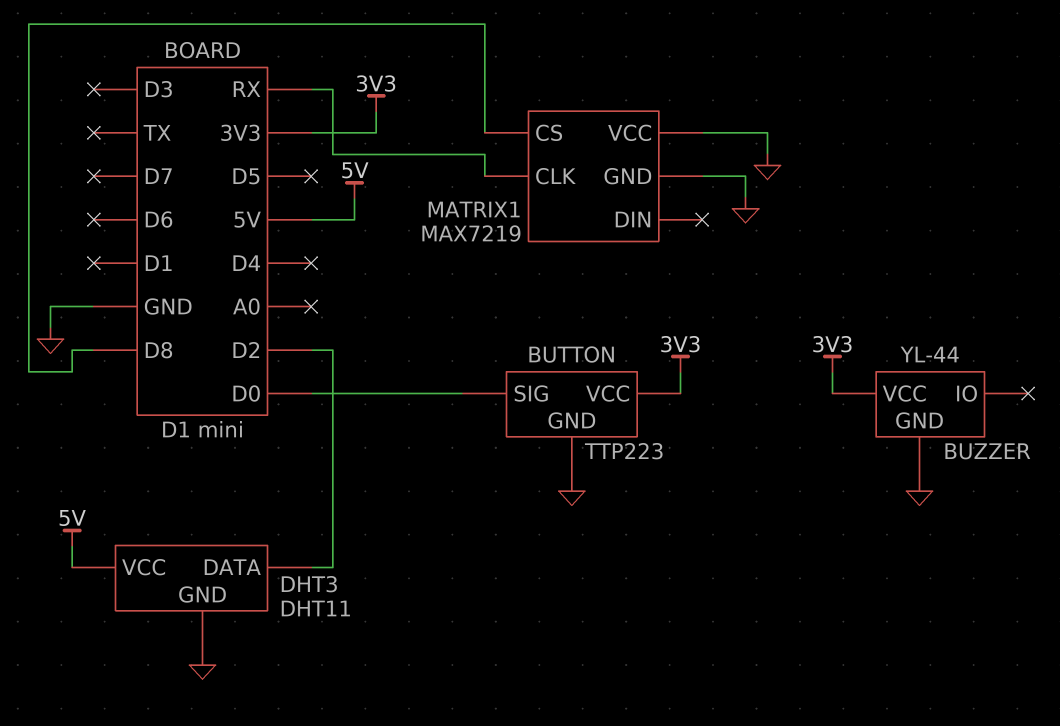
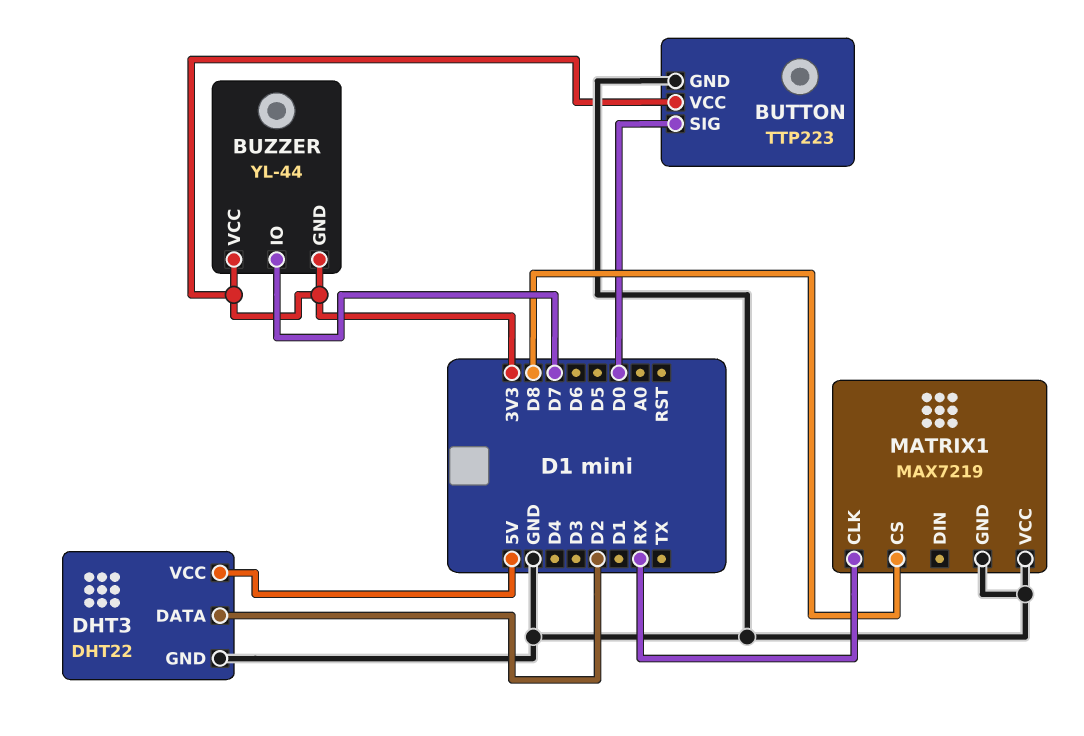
BUZZER pin GND: GND -> 3V3
BUZZER pin IO: none -> D7
DHT3: DHT11 -> DHT22

